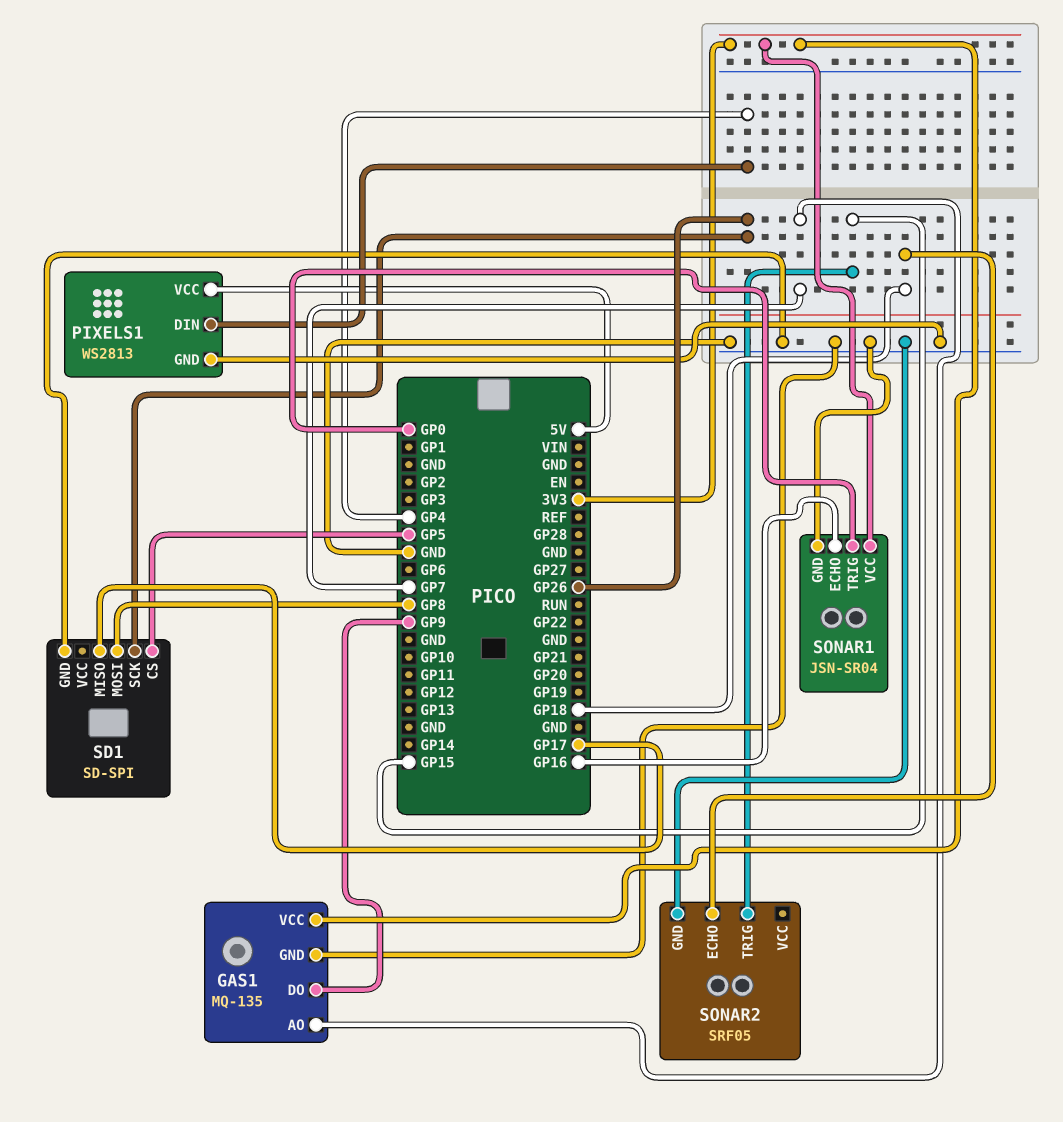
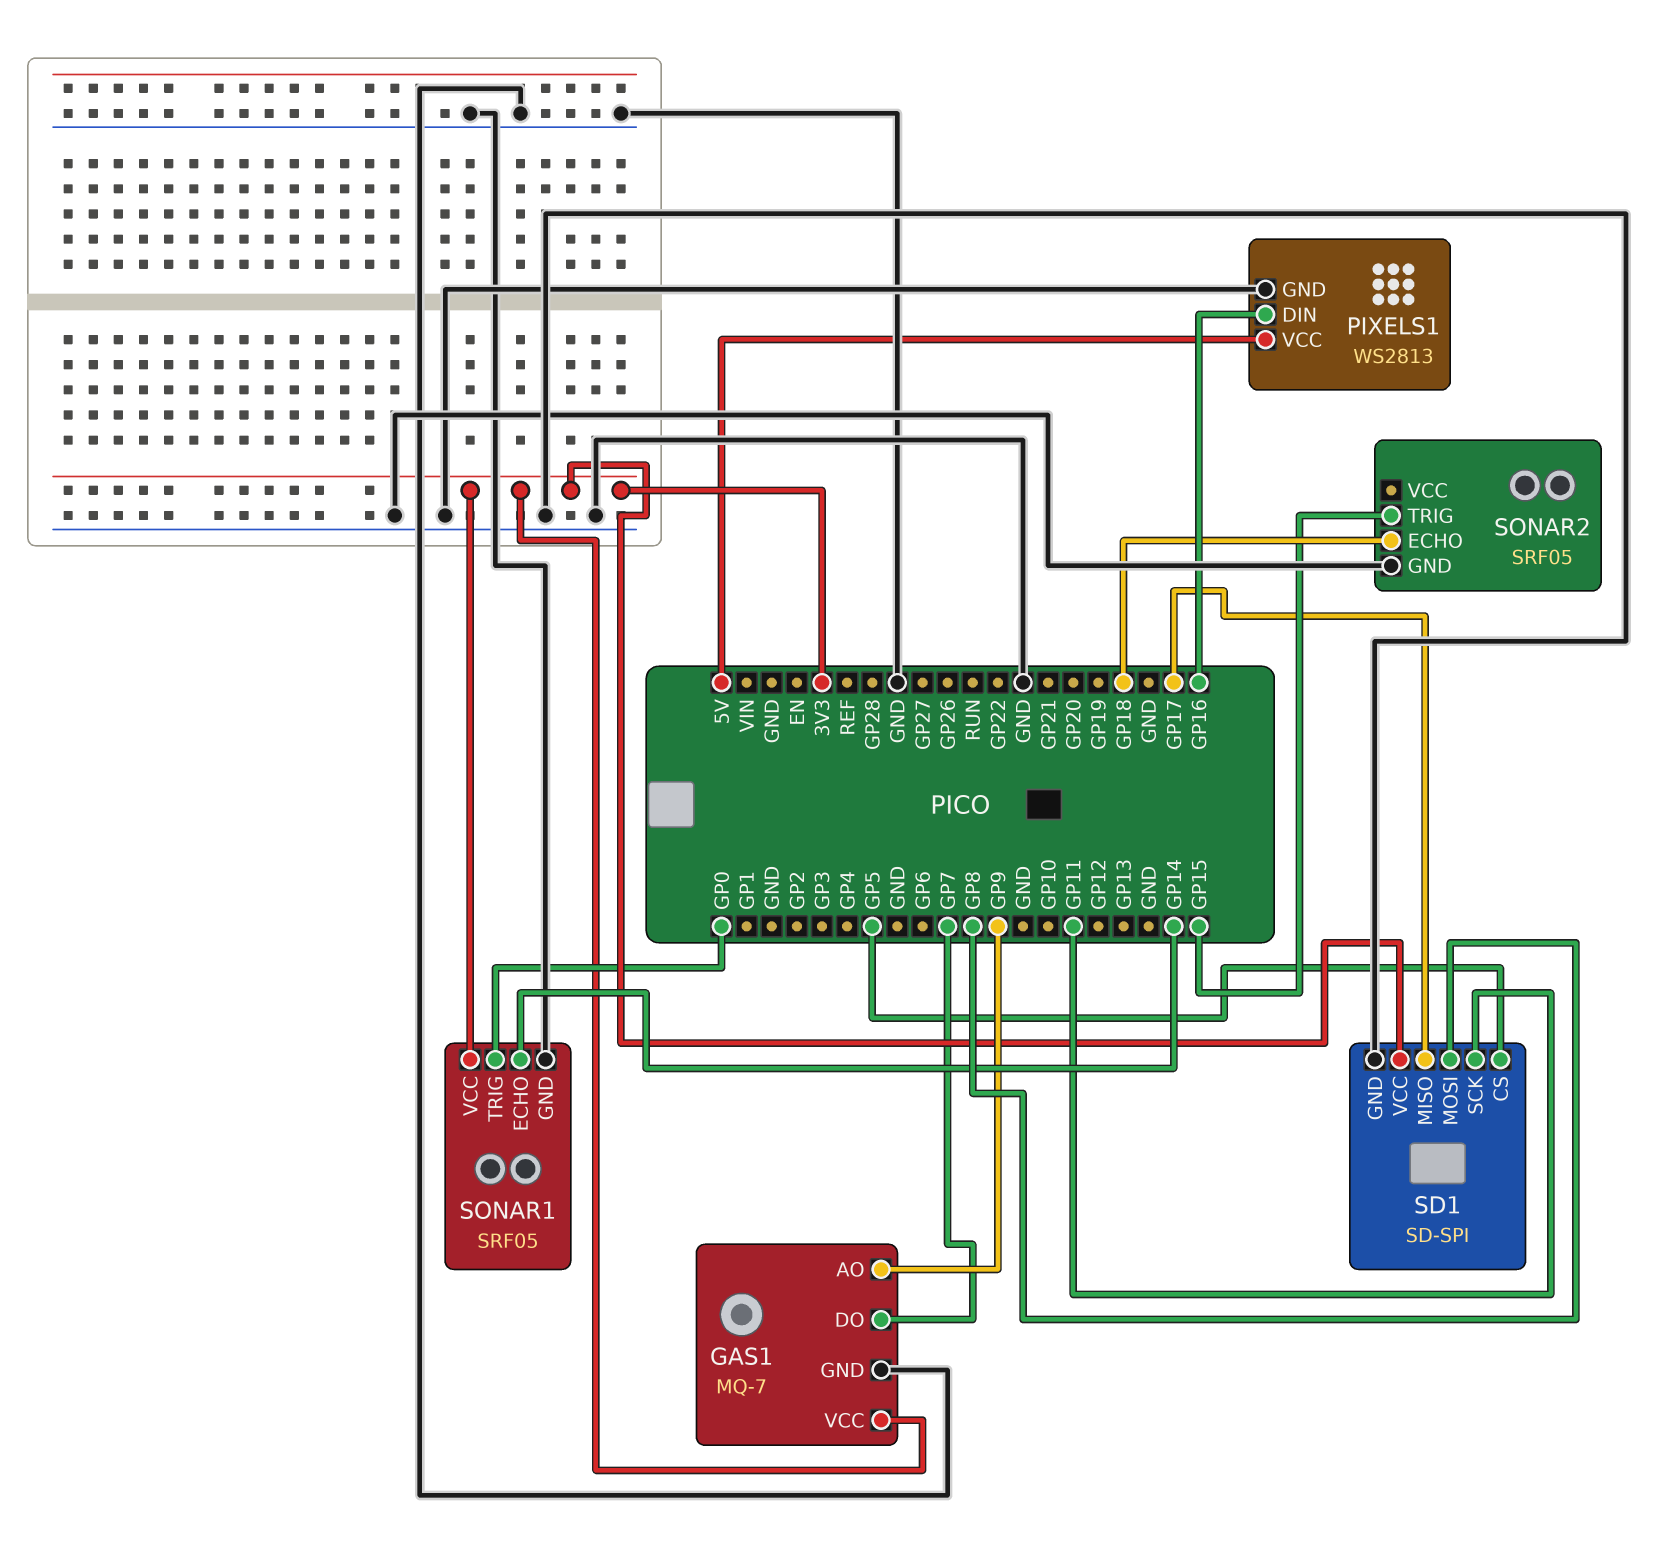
GAS1: MQ-135 -> MQ-7
GAS1 pin AO: GP7 -> GP9
GAS1 pin DO: GP9 -> GP7
PIXELS1 pin DIN: GP4 -> GP16
SD1 pin SCK: GP26 -> GP11
SD1 pin VCC: none -> 3V3
SONAR1: JSN-SR04 -> SRF05
SONAR1 pin ECHO: GP16 -> GP14

